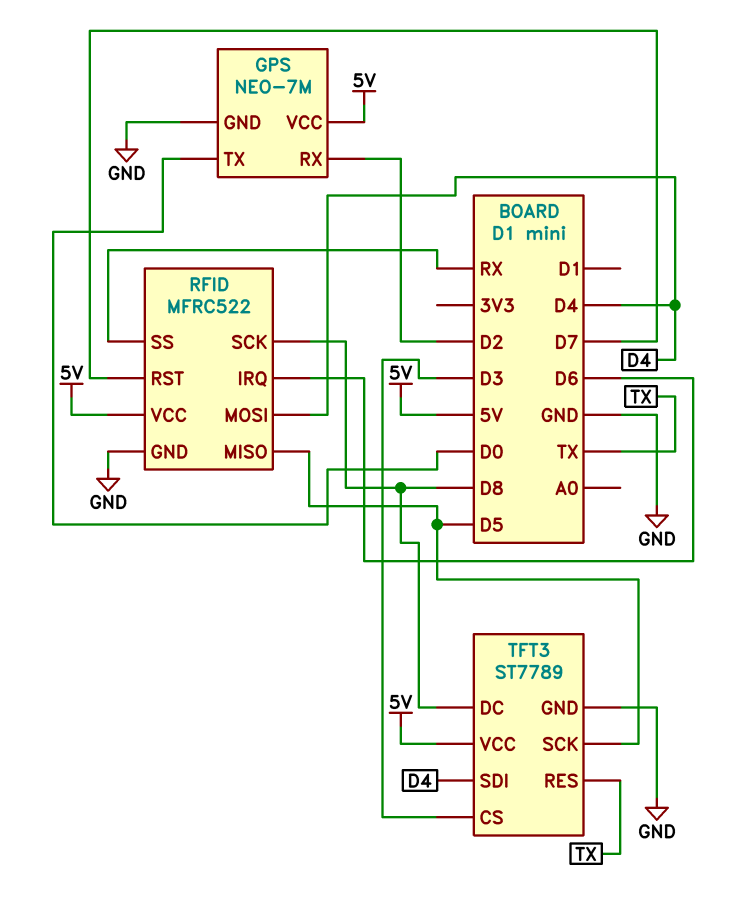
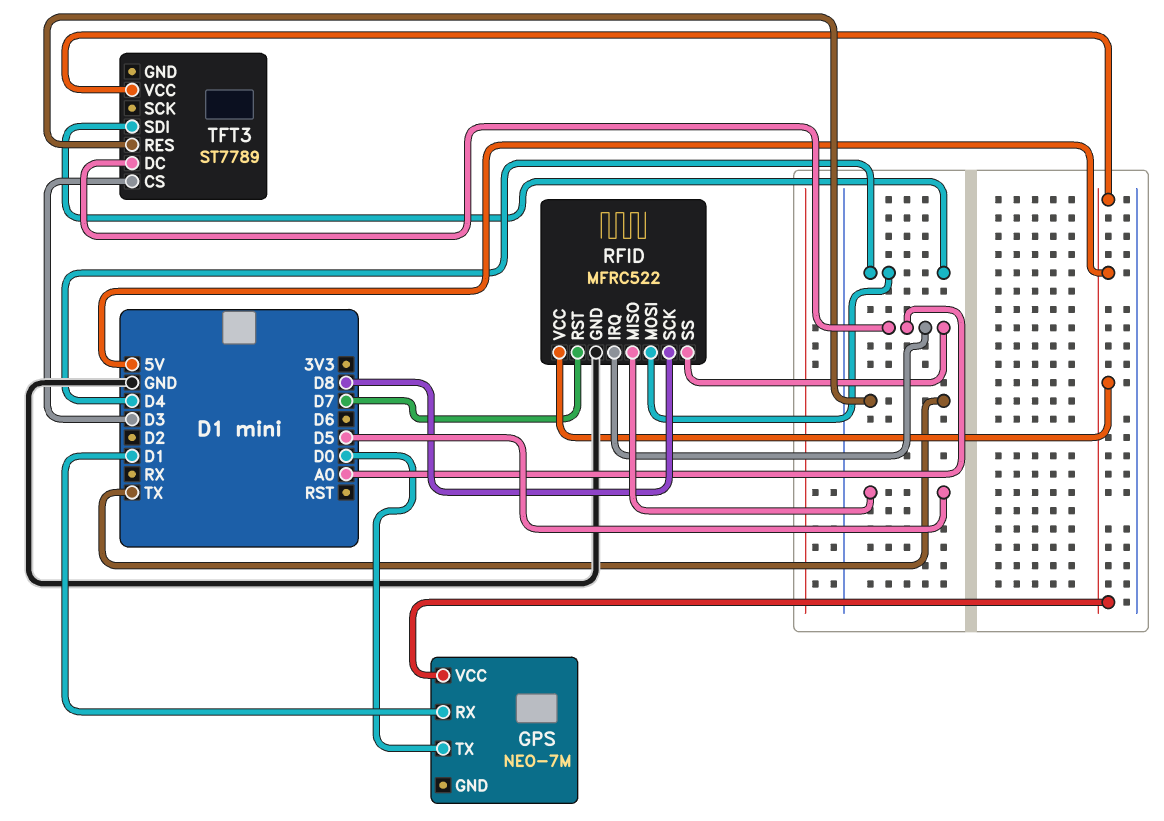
GPS pin GND: GND -> none
GPS pin RX: D2 -> D1
RFID pin IRQ: D6 -> A0
RFID pin SS: RX -> A0
TFT3 pin DC: D8 -> A0
TFT3 pin GND: GND -> none
TFT3 pin SCK: D5 -> none

